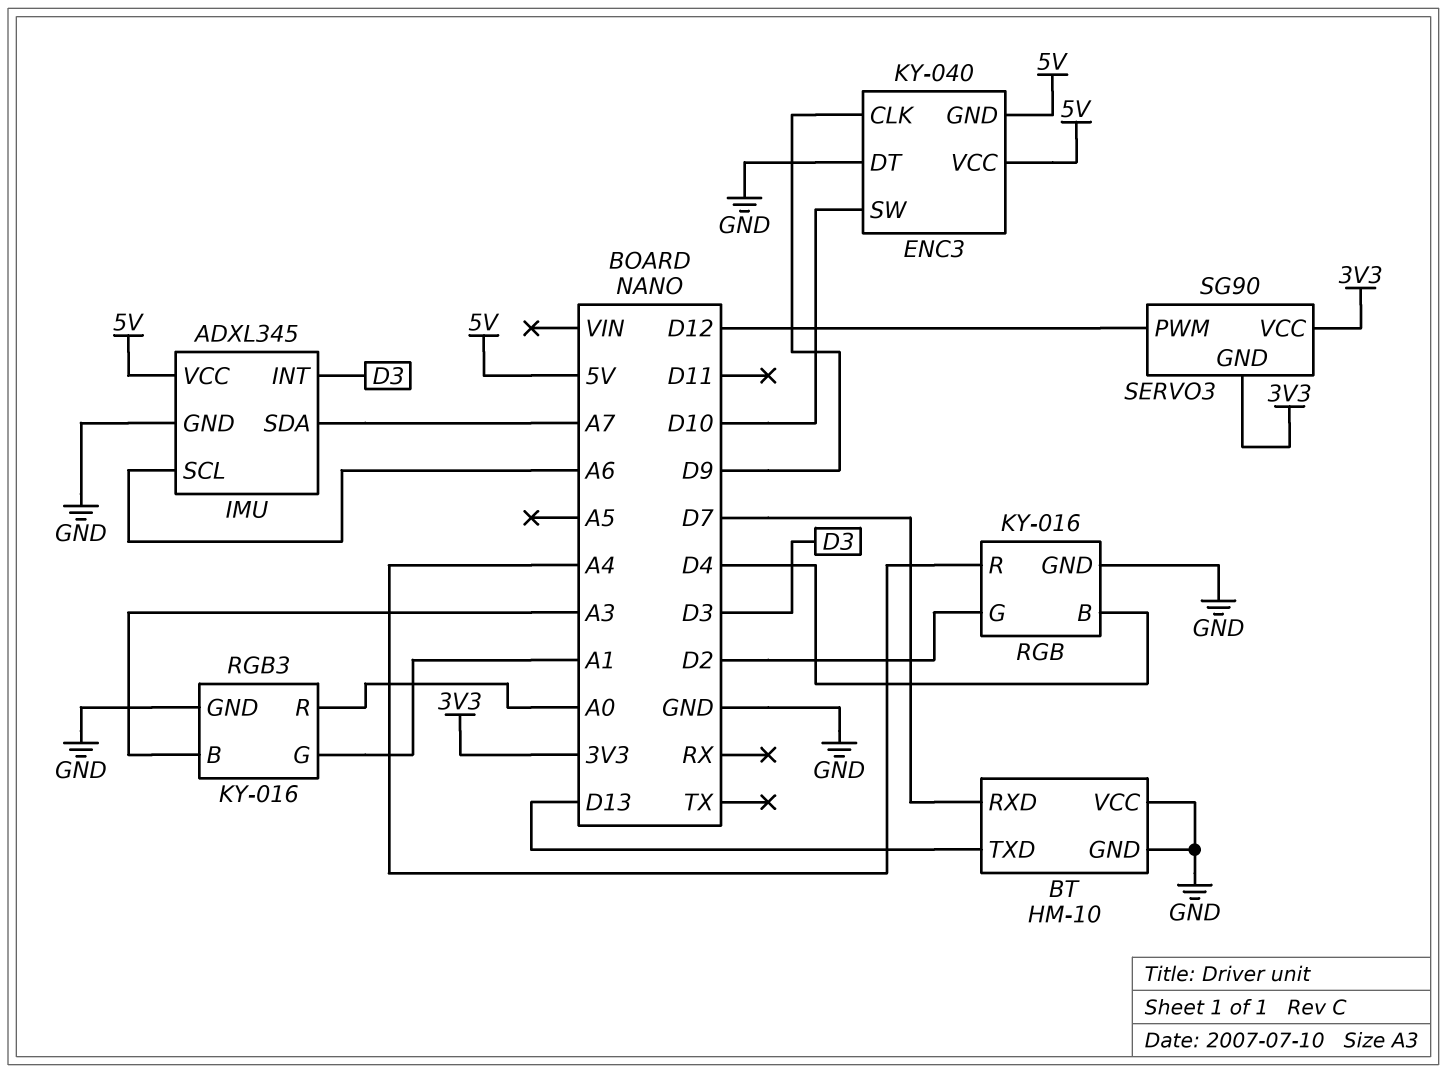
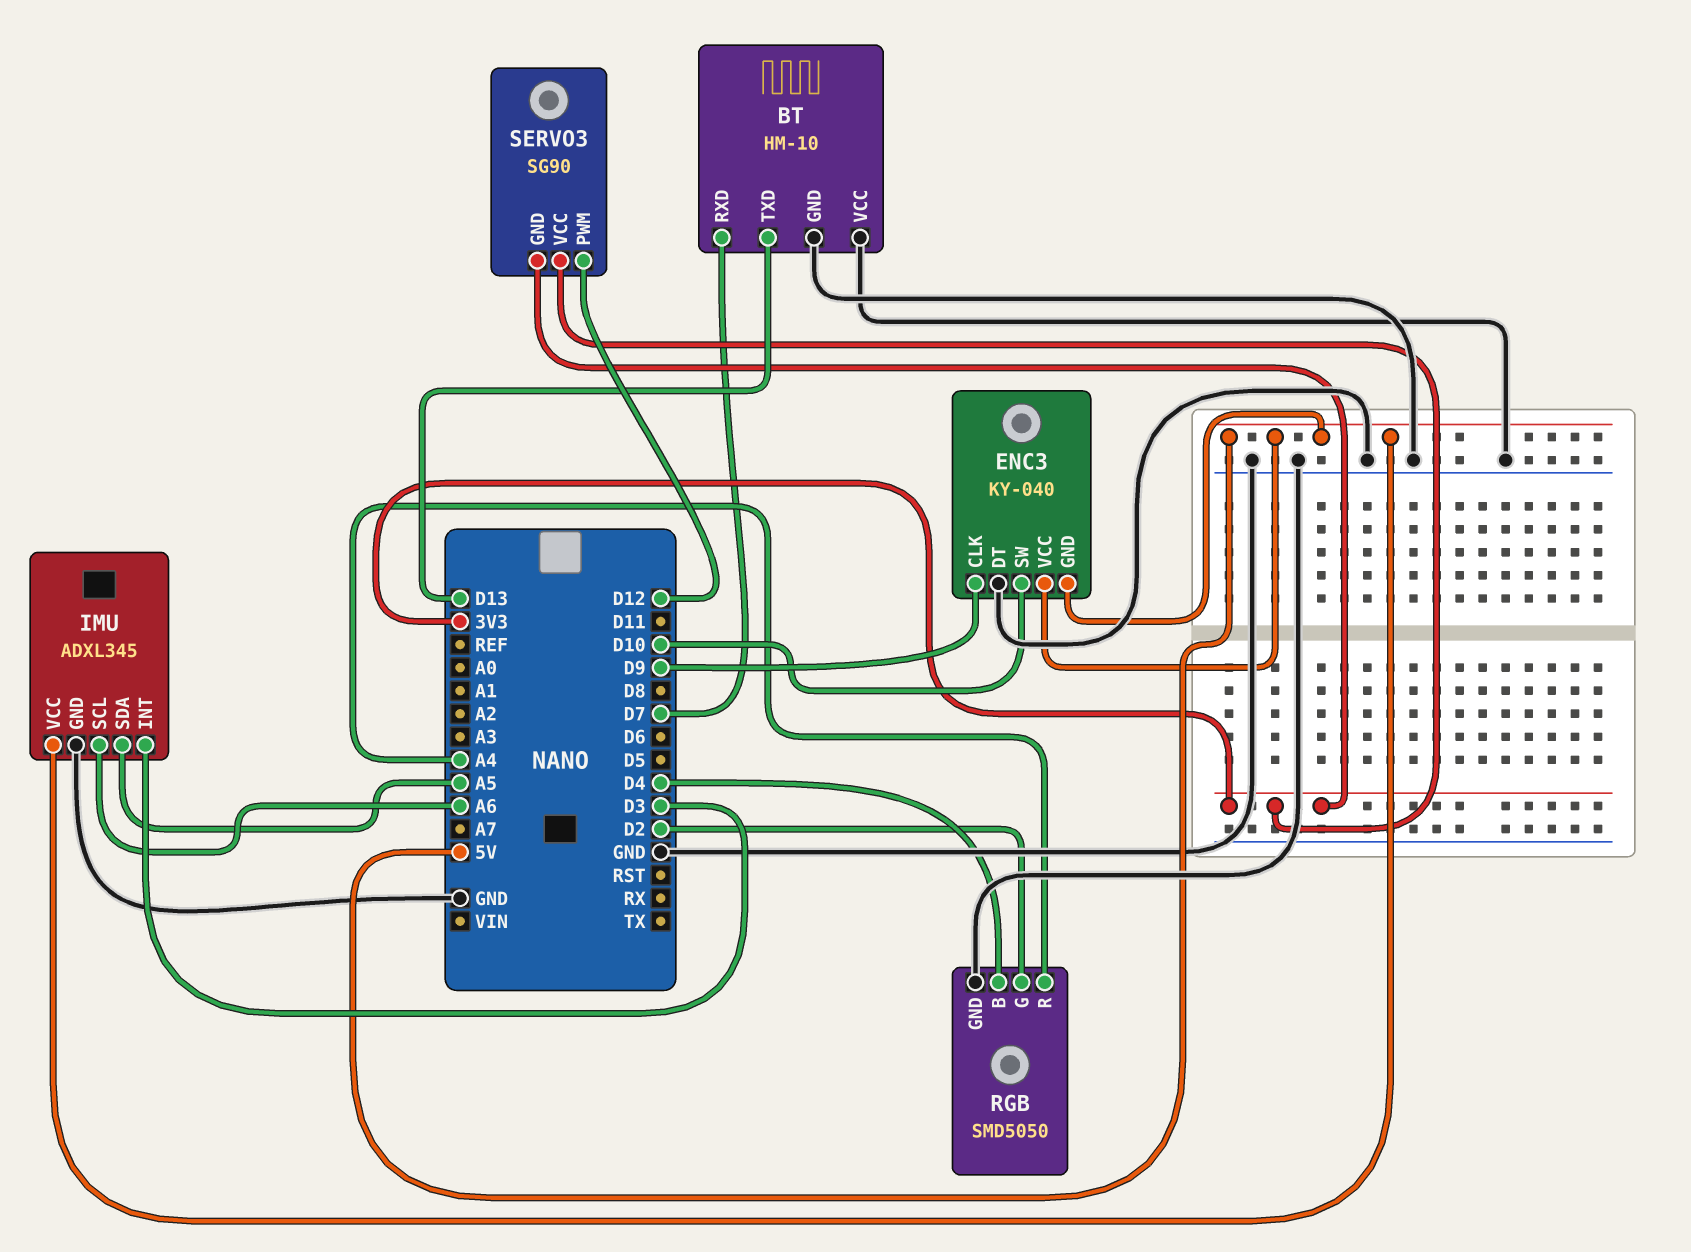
IMU pin SDA: A7 -> A5
RGB: KY-016 -> SMD5050
RGB3: KY-016 -> none
RGB3 pin B: A3 -> none
RGB3 pin G: A1 -> none
RGB3 pin GND: GND -> none
RGB3 pin R: A0 -> none

